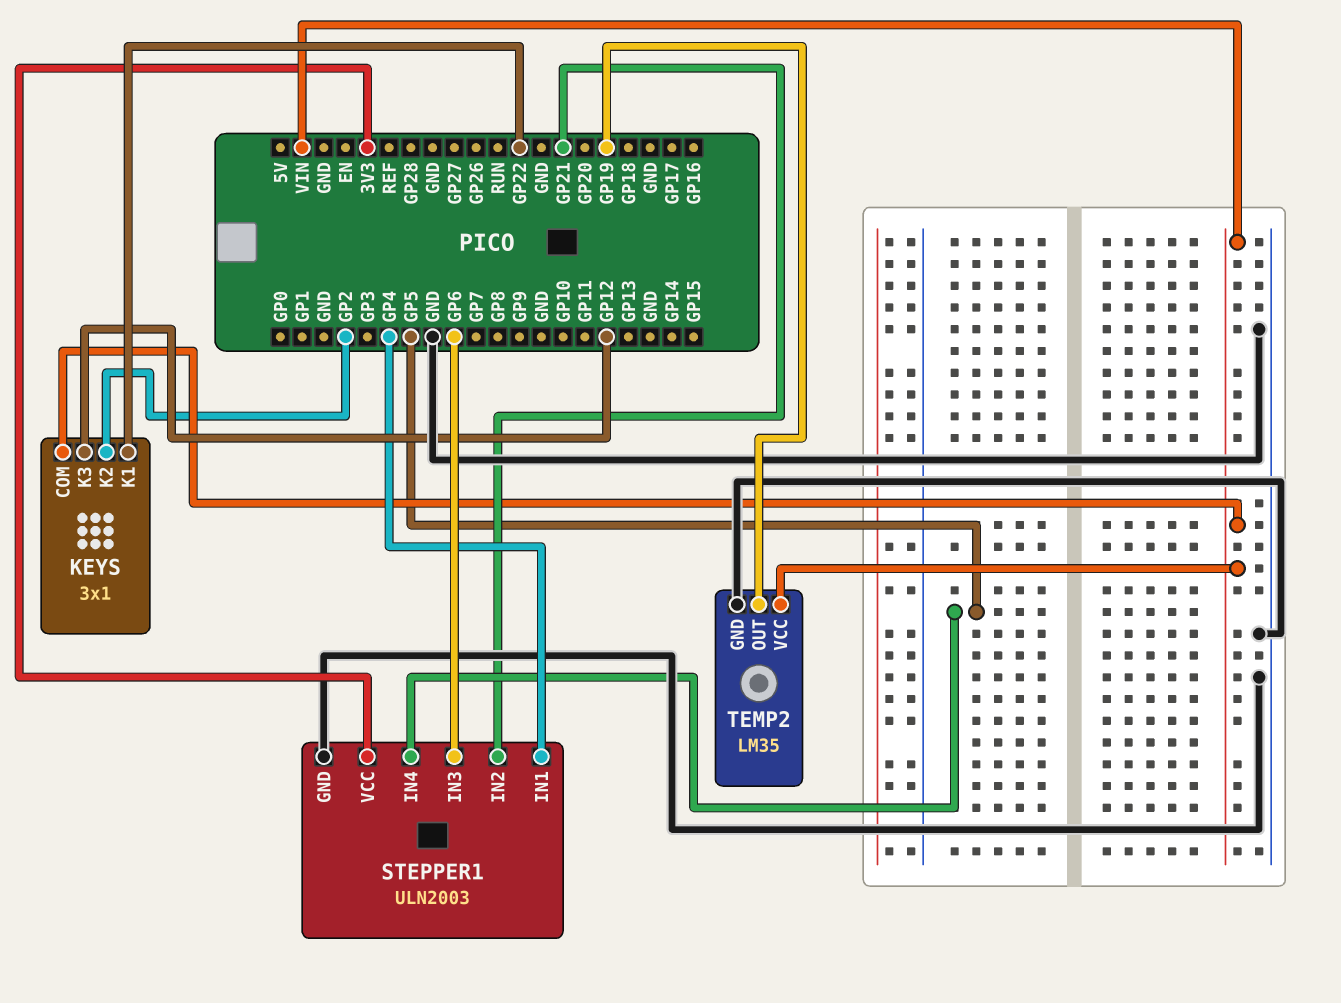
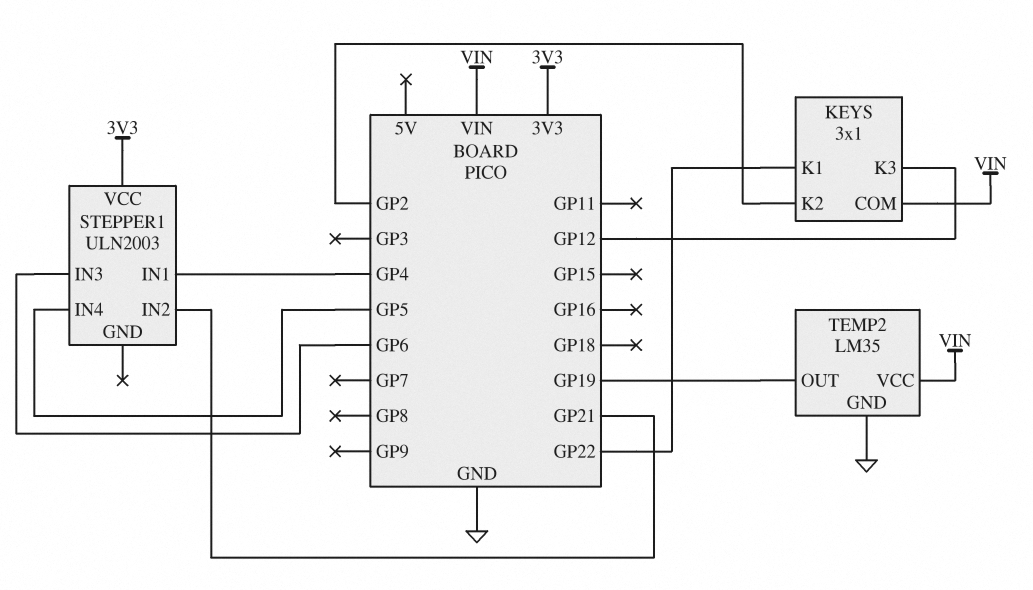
STEPPER1 pin GND: GND -> none

